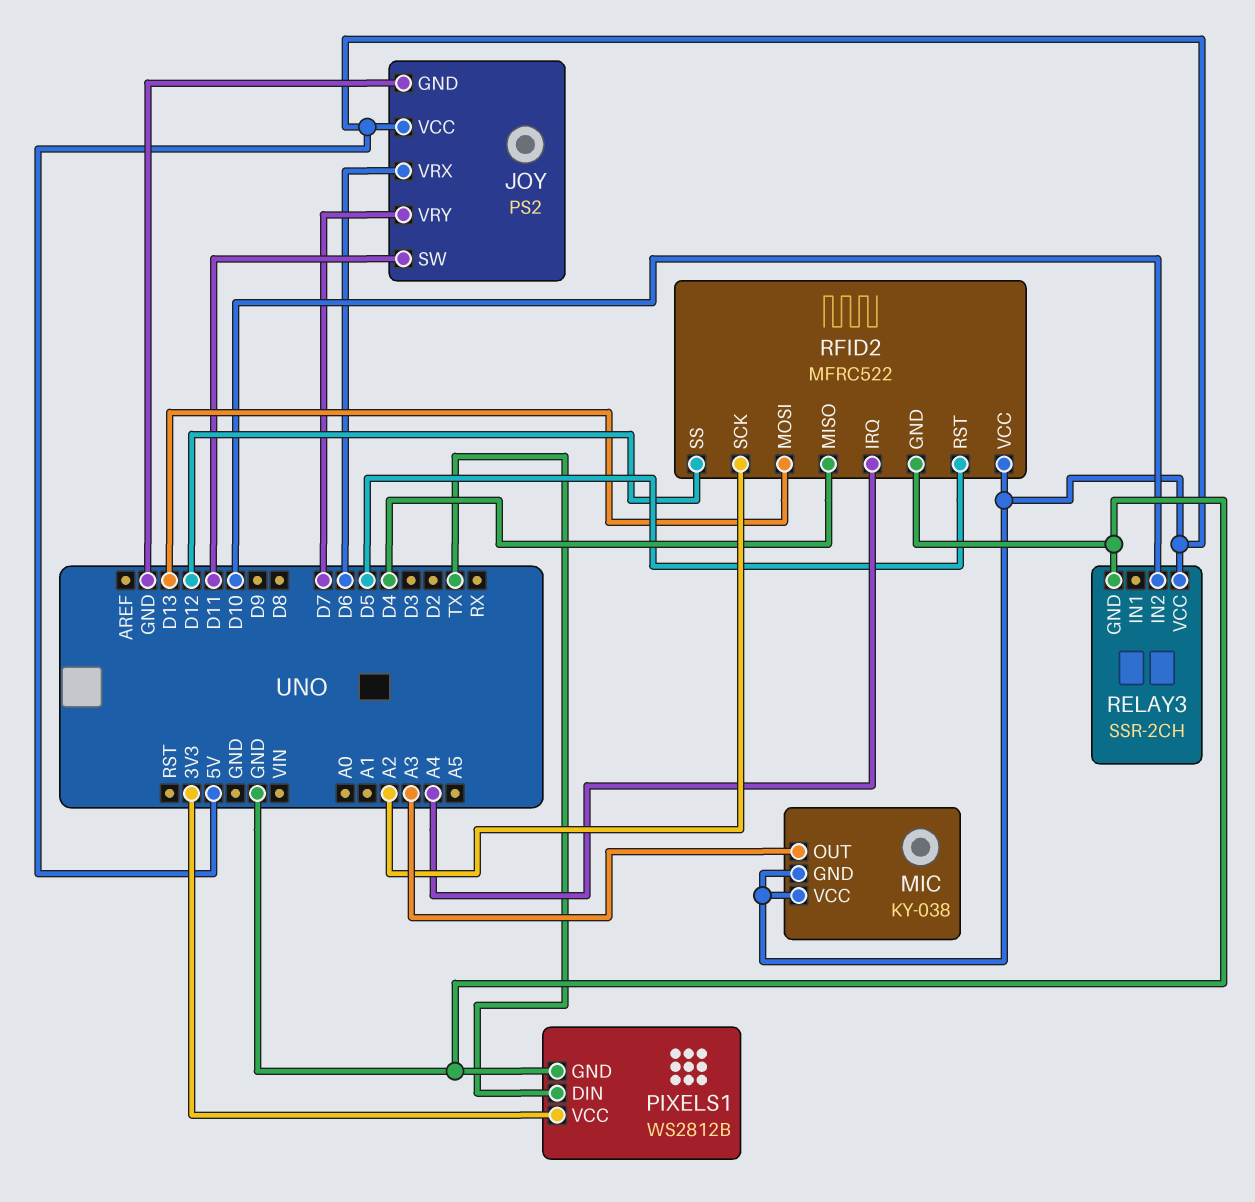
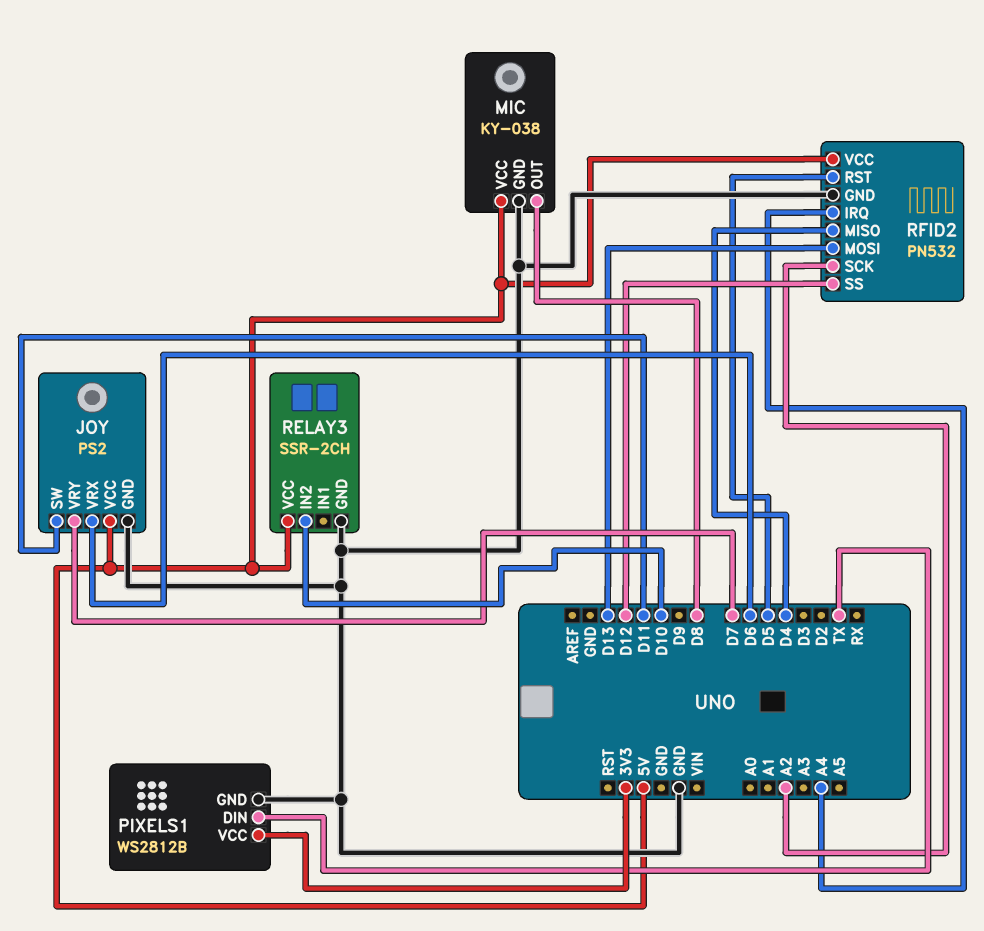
MIC pin GND: 5V -> GND
MIC pin OUT: A3 -> D8
RFID2: MFRC522 -> PN532

